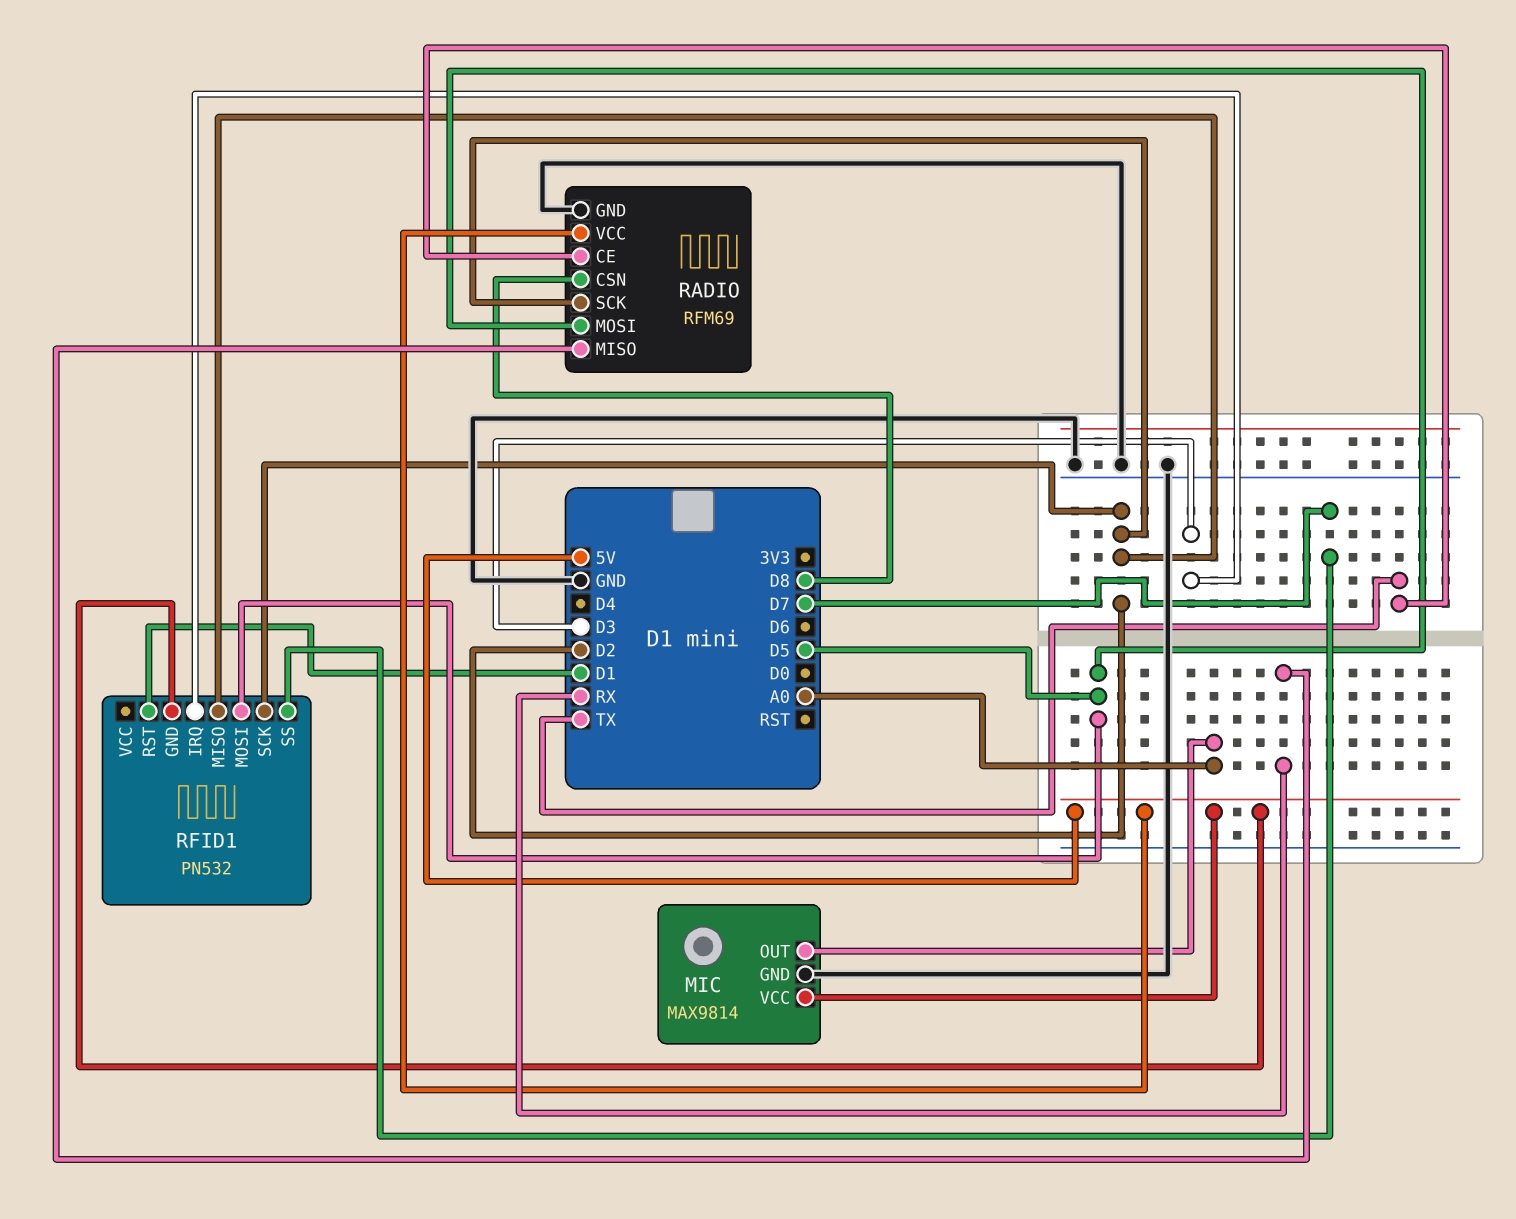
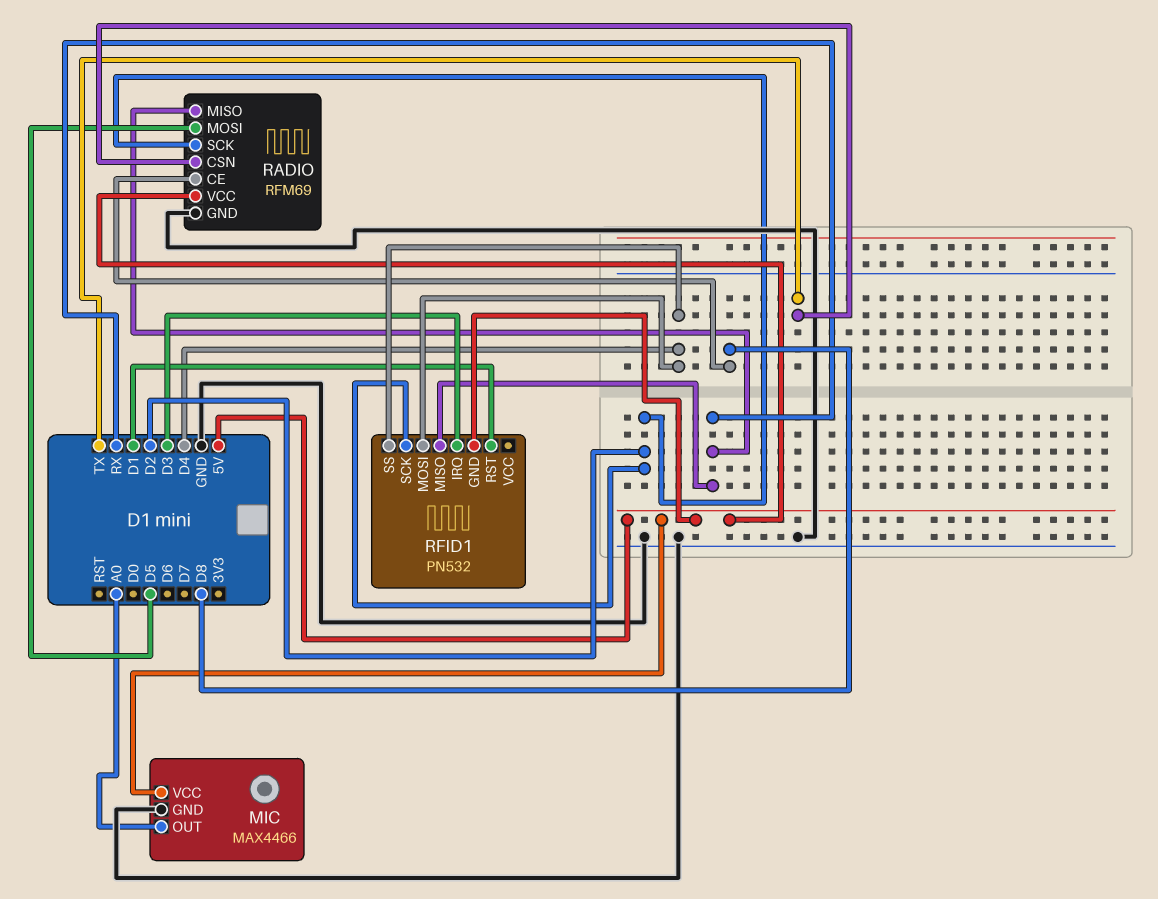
MIC: MAX9814 -> MAX4466
RADIO pin CE: TX -> D8
RADIO pin CSN: D8 -> TX
RFID1 pin MISO: D2 -> RX
RFID1 pin MOSI: D5 -> D4
RFID1 pin SS: D7 -> D4

